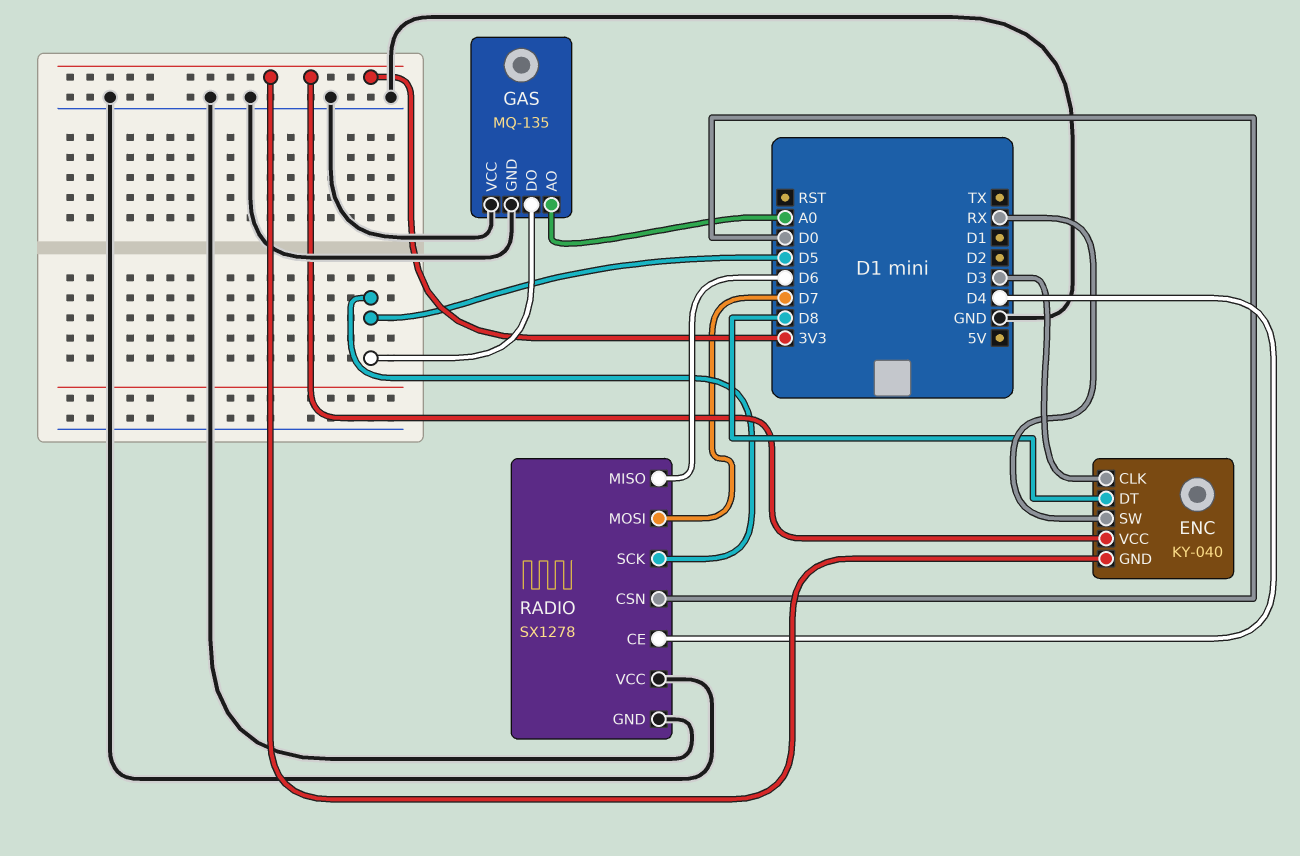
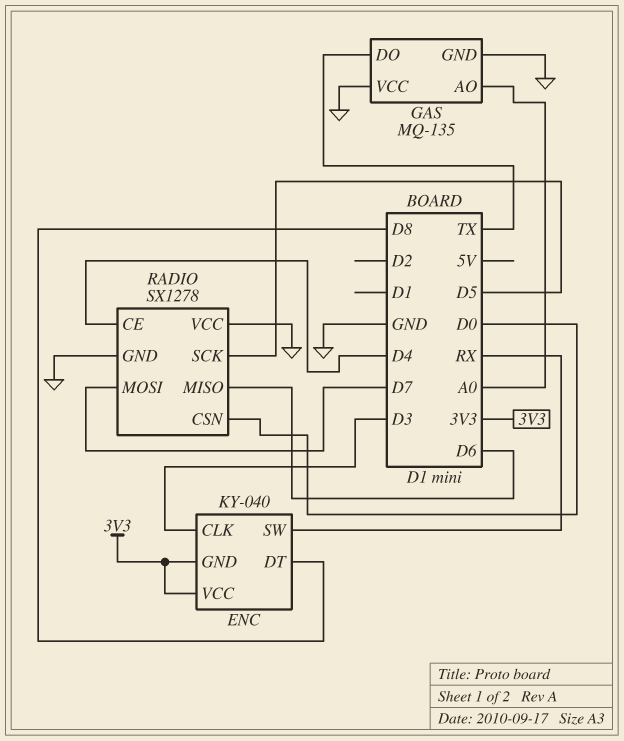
GAS pin DO: D5 -> TX

